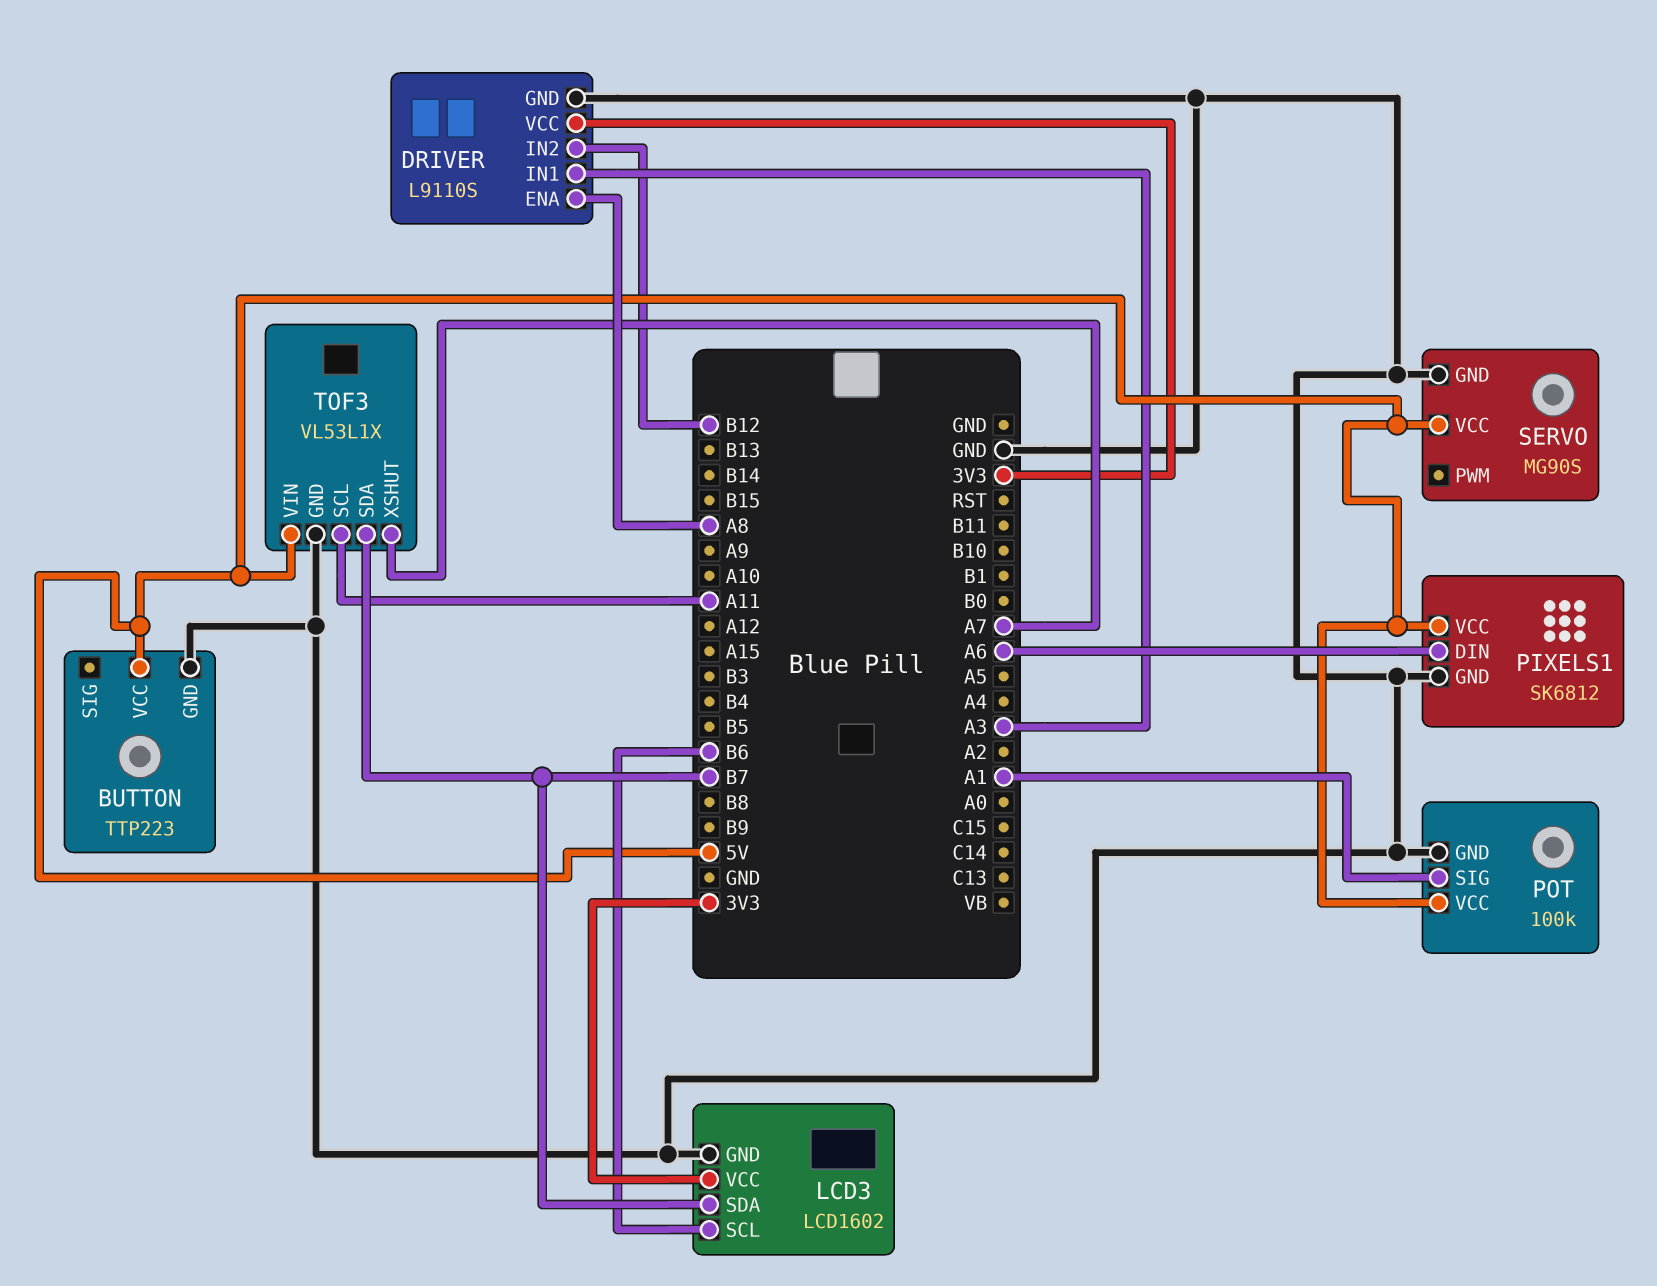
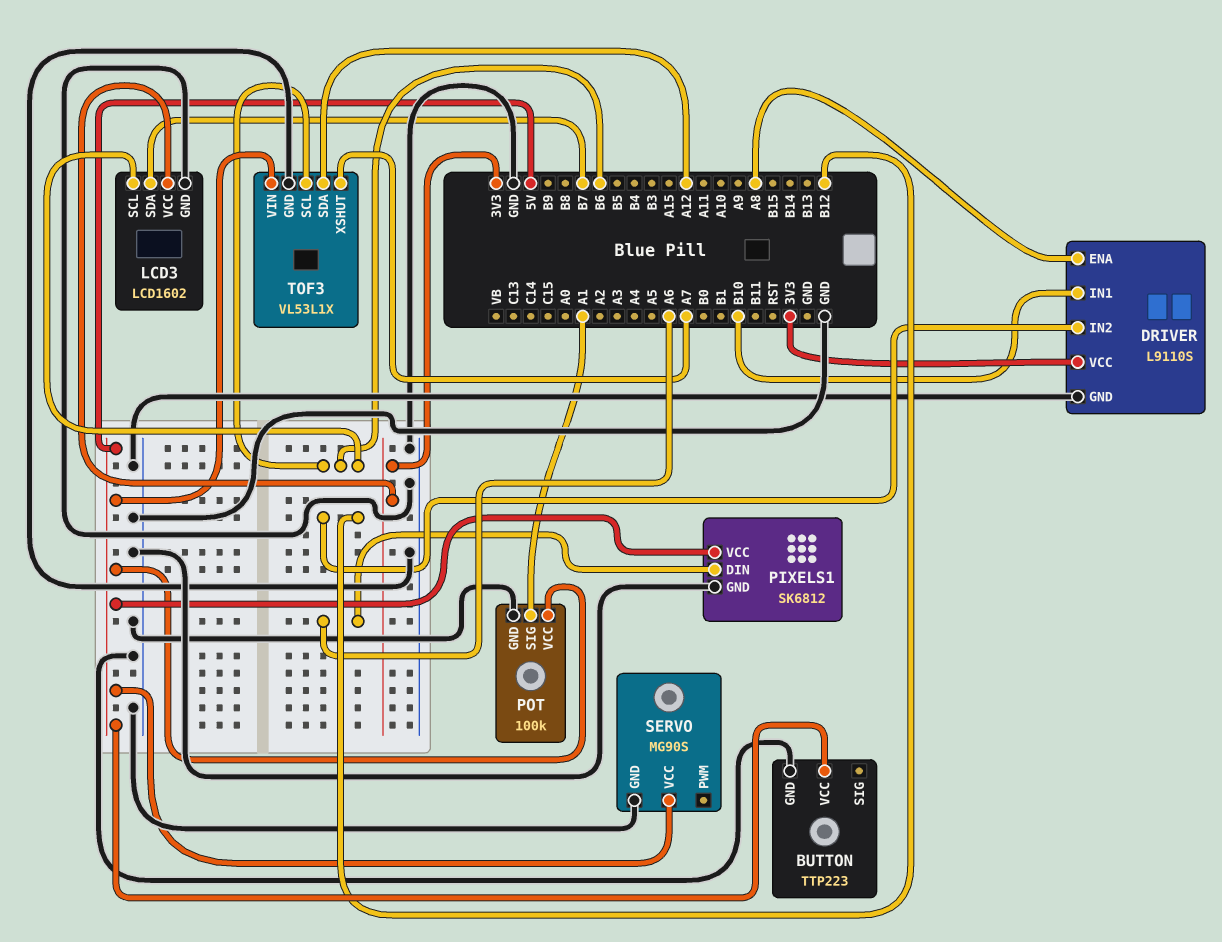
DRIVER pin IN1: A3 -> B10
TOF3 pin SCL: A11 -> B6
TOF3 pin SDA: B7 -> A12

